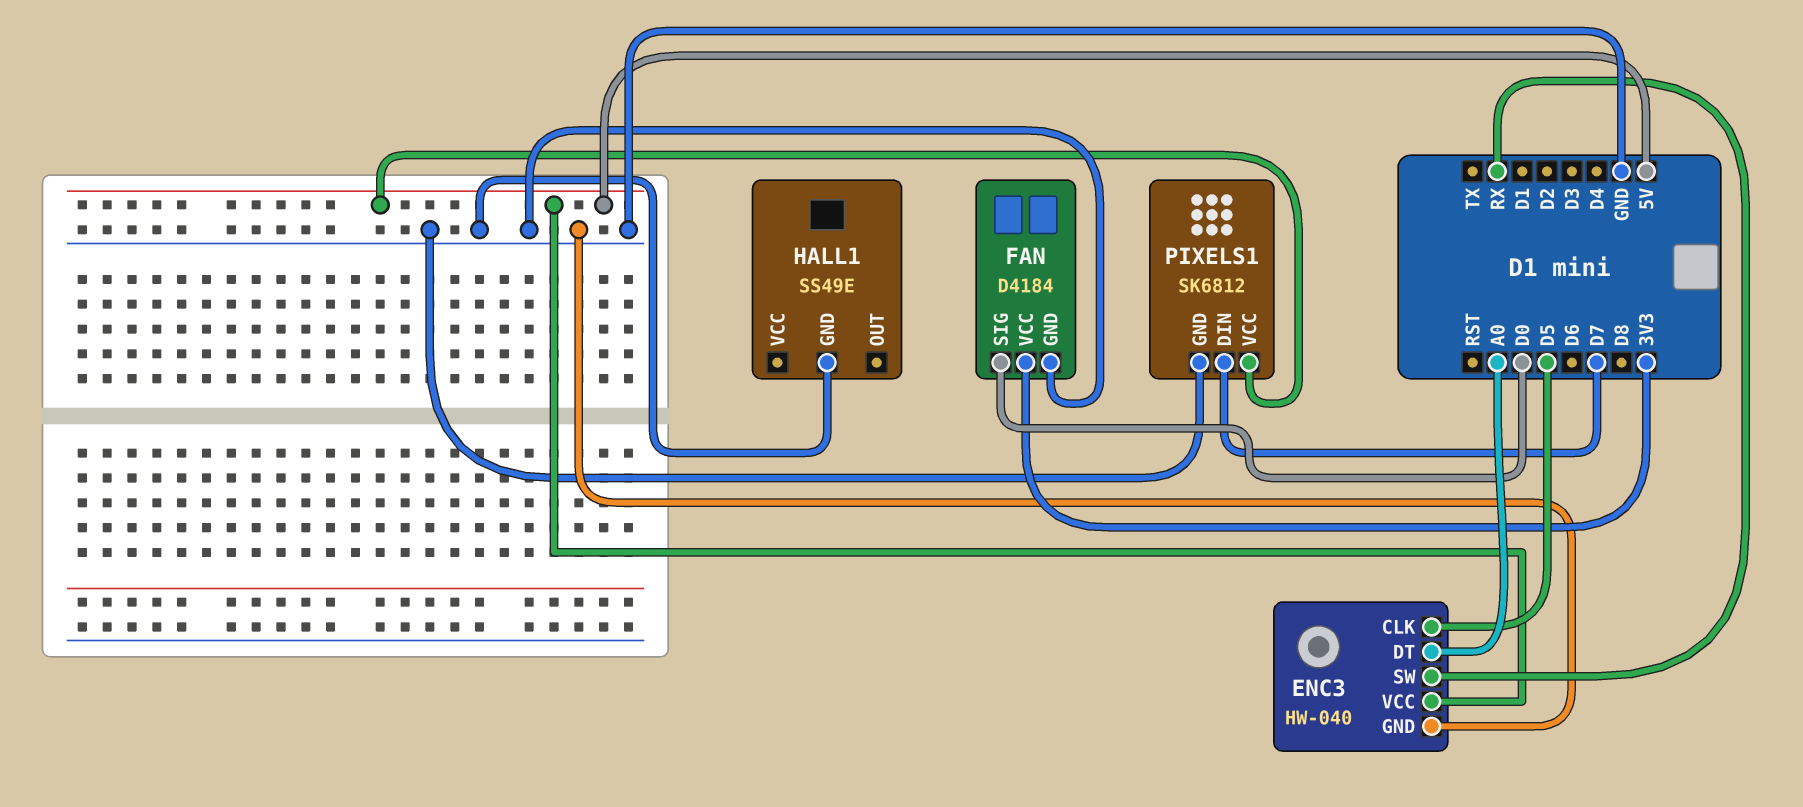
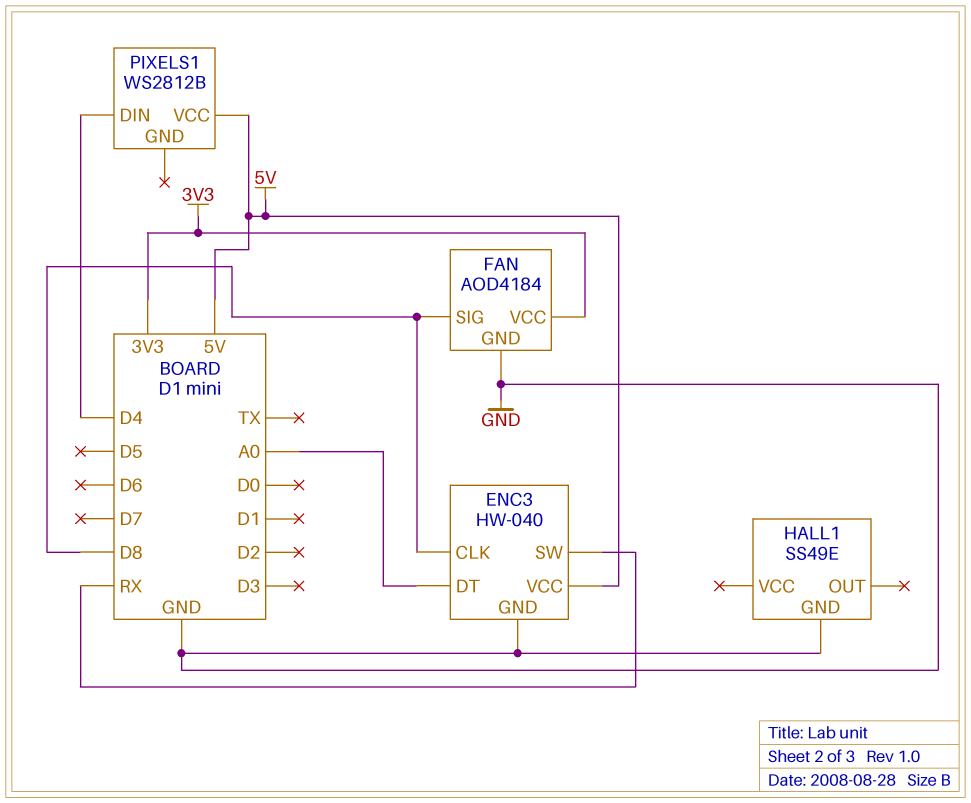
ENC3 pin CLK: D5 -> D8
FAN: D4184 -> AOD4184
FAN pin SIG: D0 -> D8
PIXELS1: SK6812 -> WS2812B
PIXELS1 pin DIN: D7 -> D4
PIXELS1 pin GND: GND -> none

